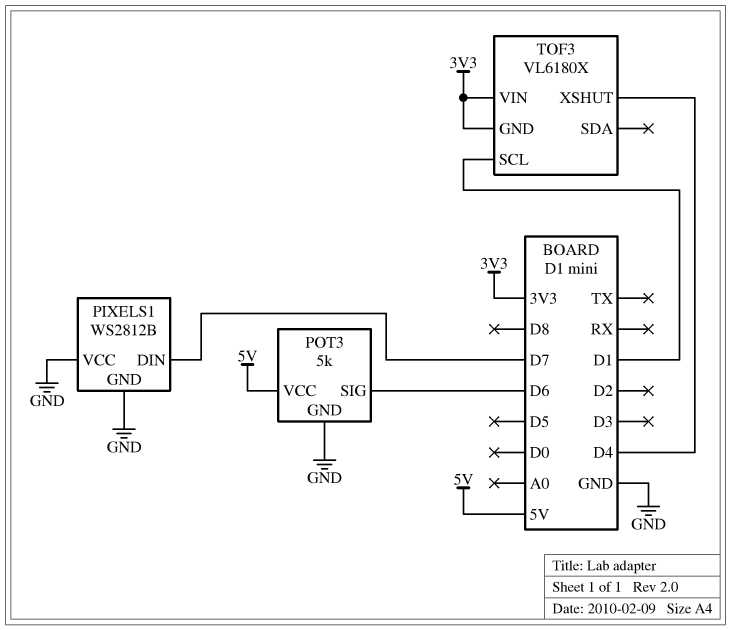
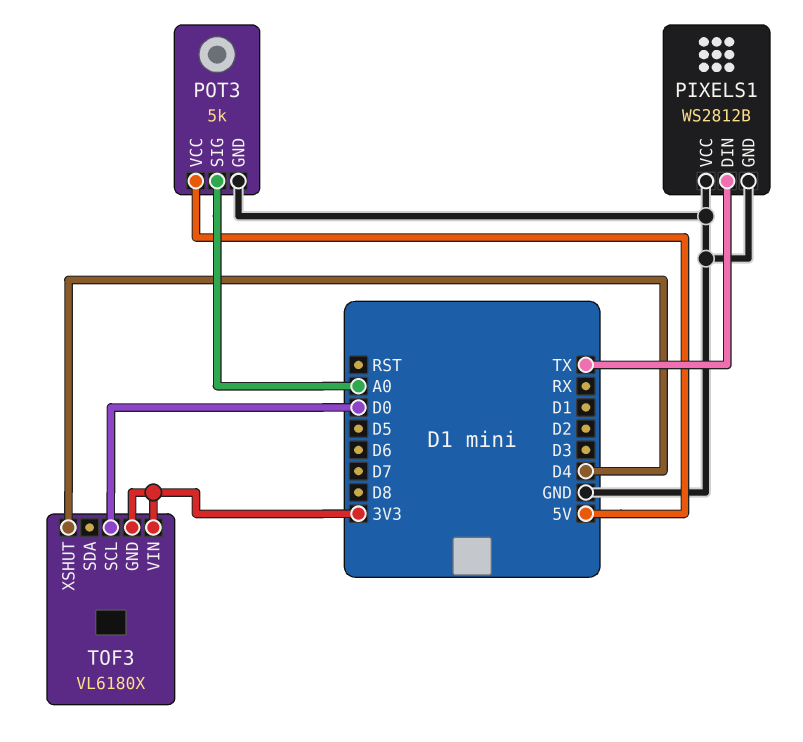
PIXELS1 pin DIN: D7 -> TX
POT3 pin SIG: D6 -> A0
TOF3 pin SCL: D1 -> D0

